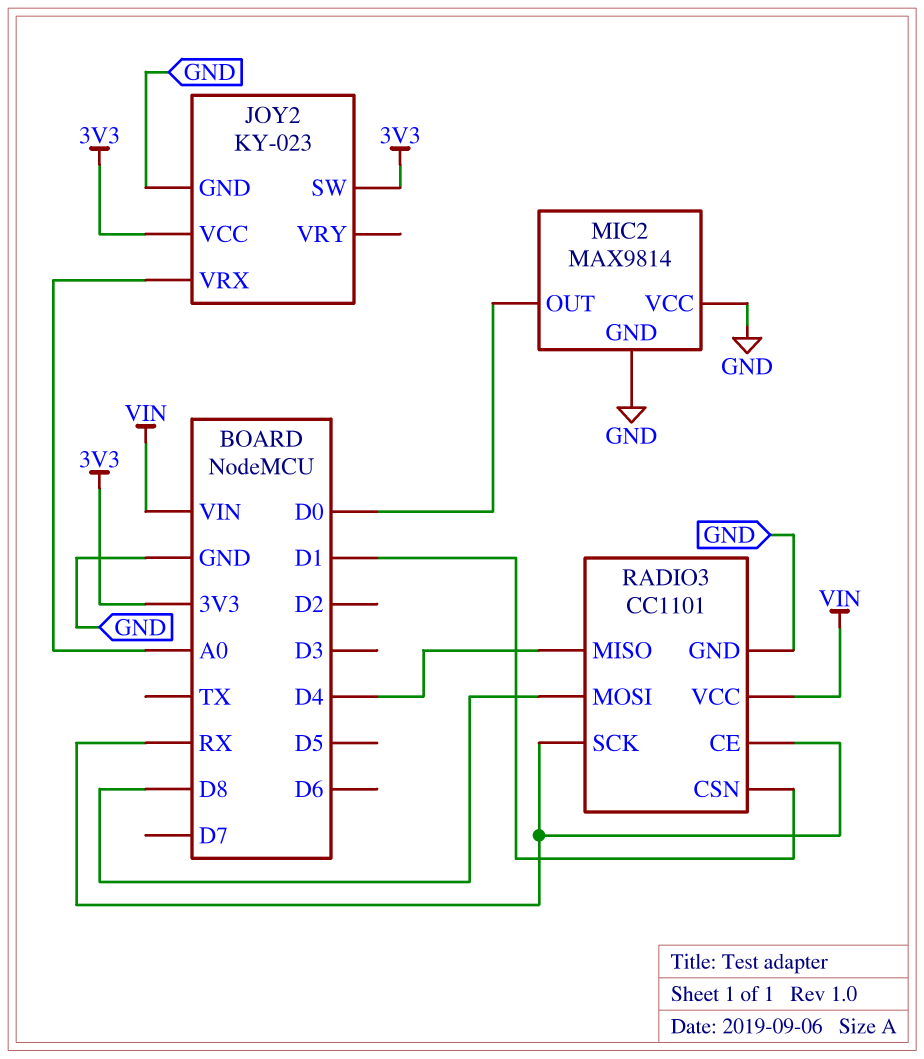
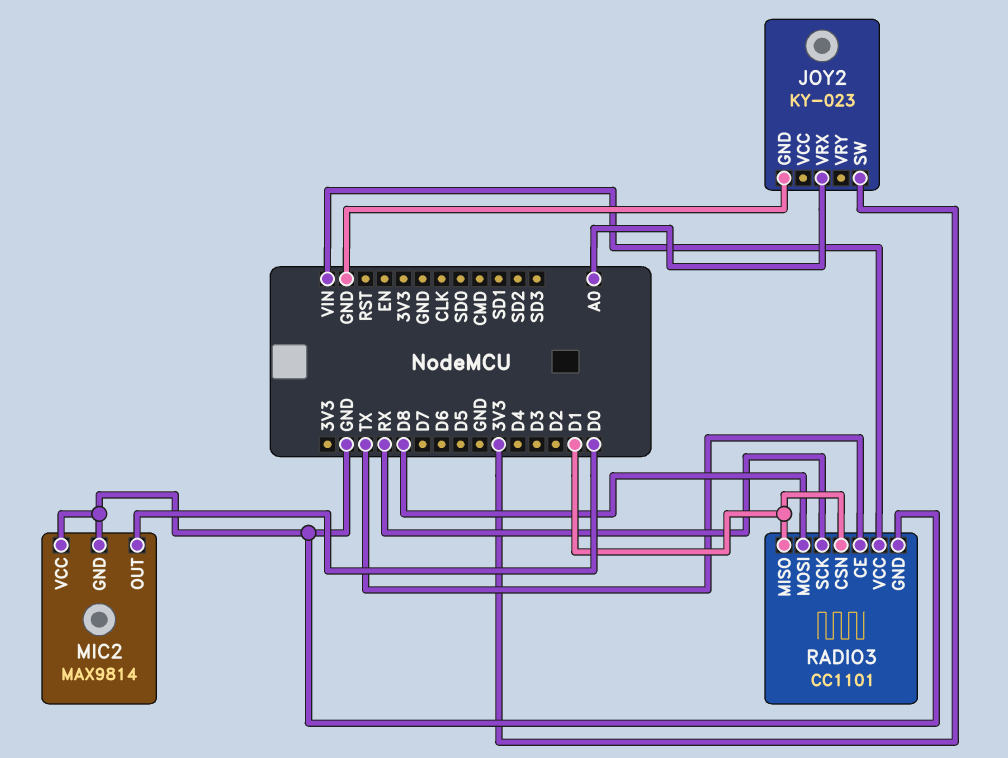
JOY2 pin VCC: 3V3 -> none
RADIO3 pin CE: RX -> TX
RADIO3 pin MISO: D4 -> D1

